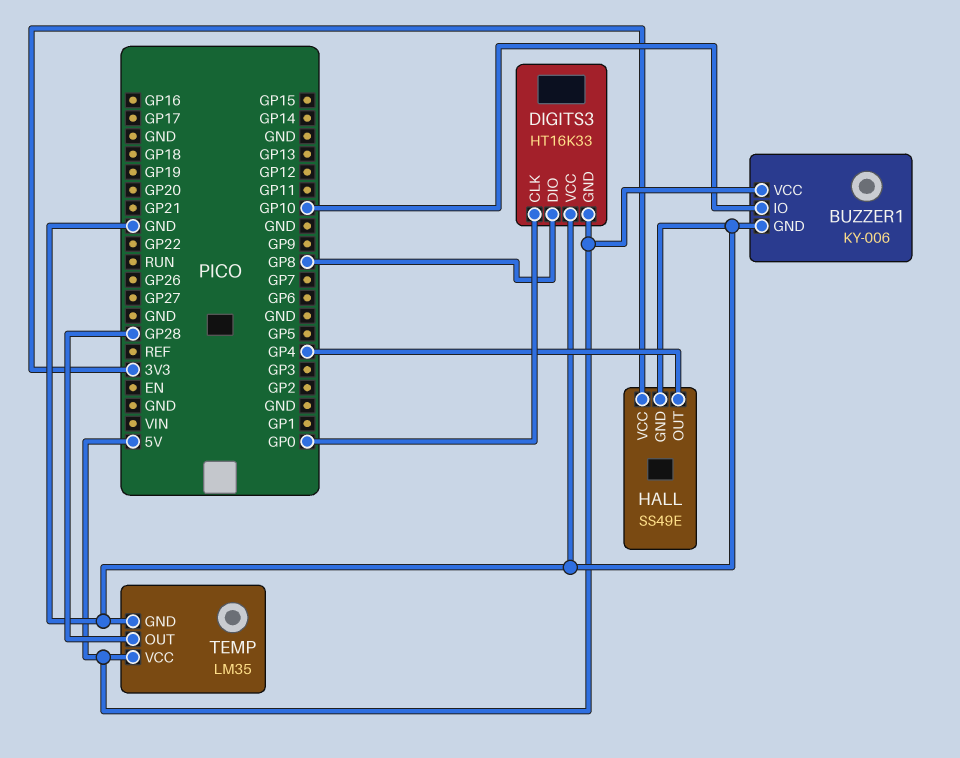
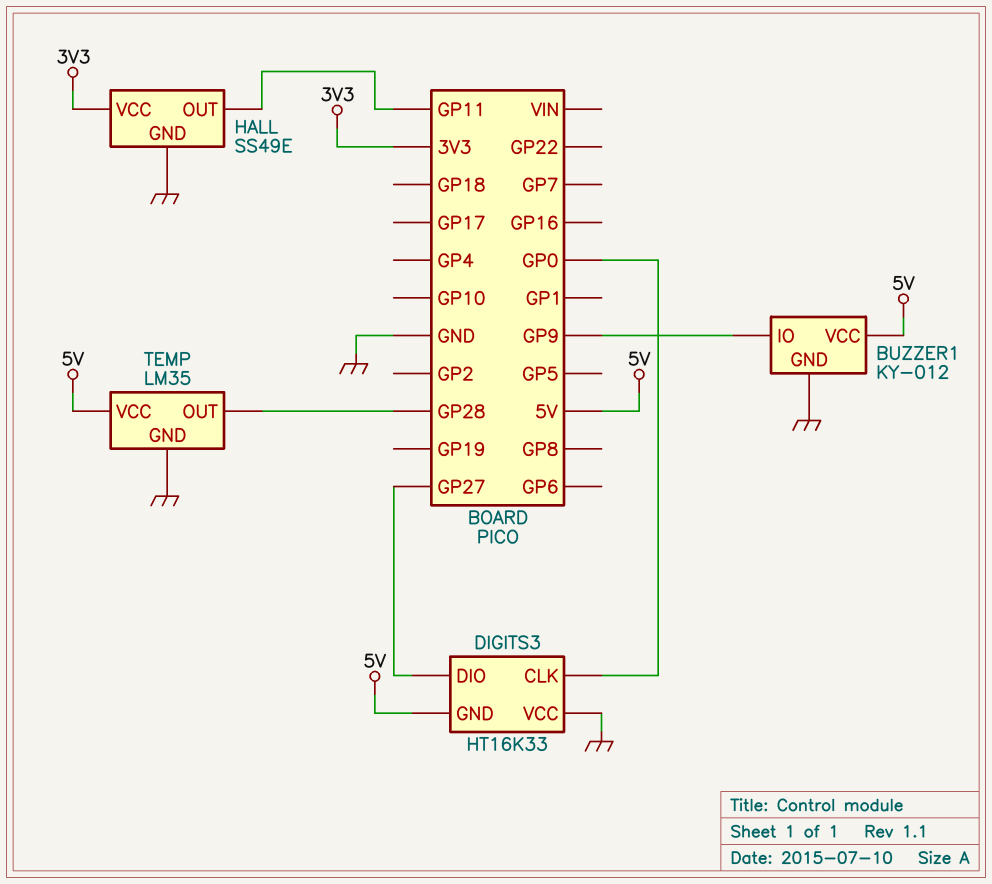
BUZZER1: KY-006 -> KY-012
BUZZER1 pin IO: GP10 -> GP9
DIGITS3 pin DIO: GP8 -> GP27
HALL pin OUT: GP4 -> GP11

